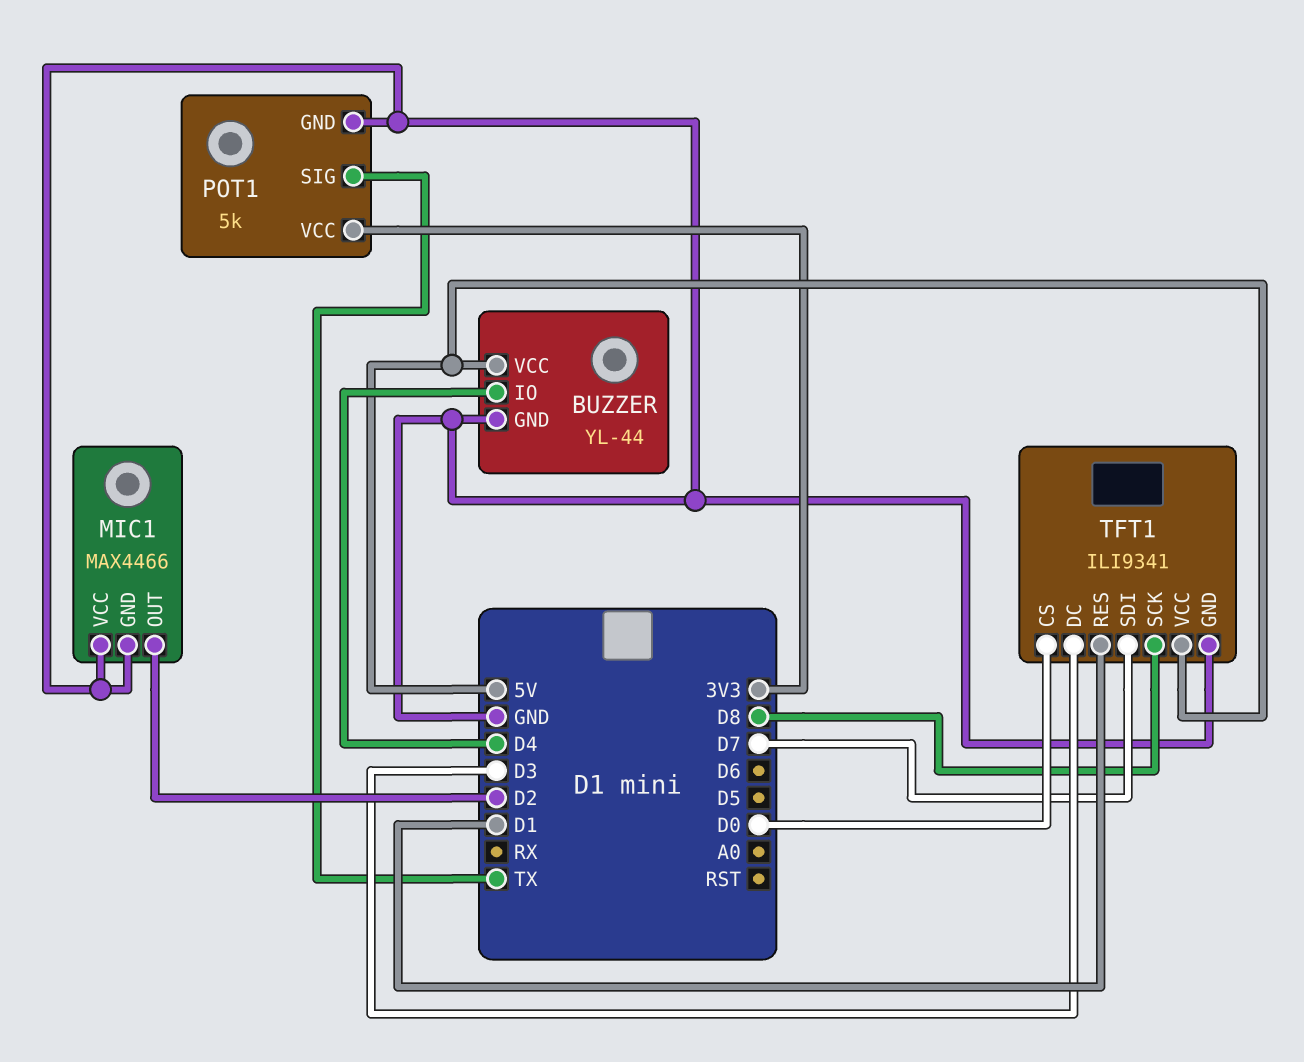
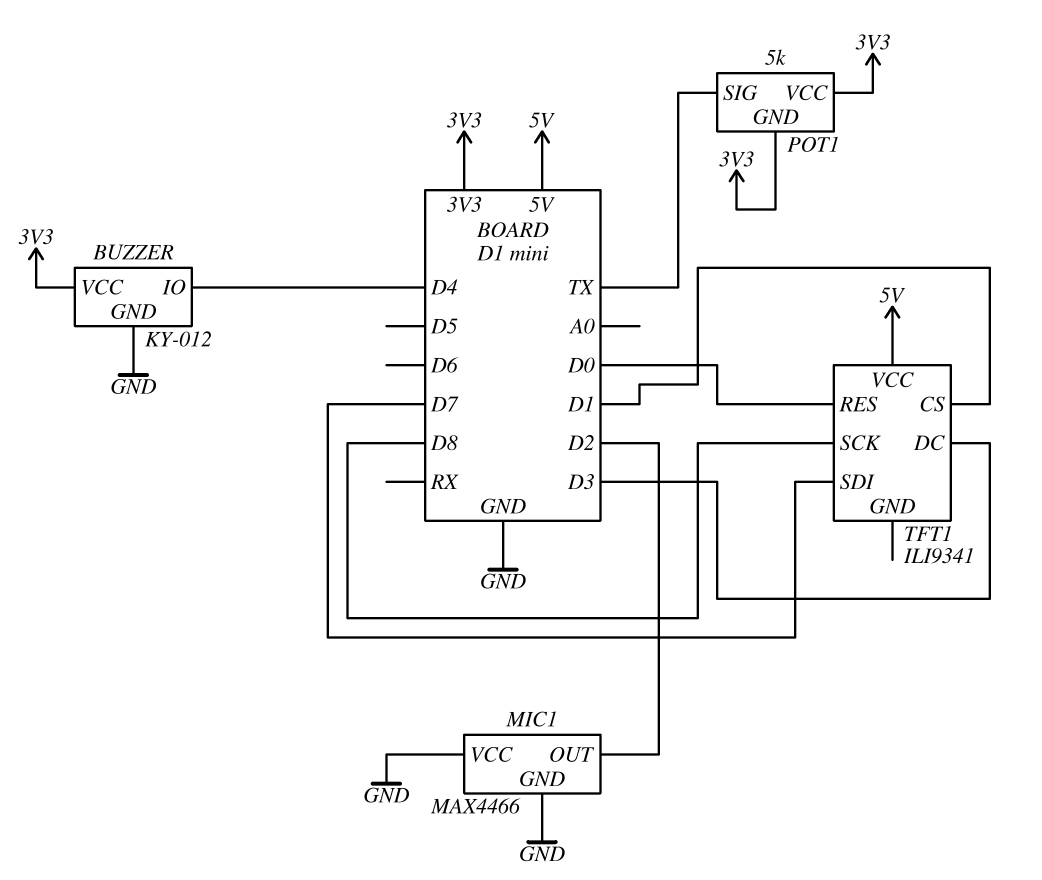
BUZZER: YL-44 -> KY-012
BUZZER pin VCC: 5V -> 3V3
POT1 pin GND: GND -> 3V3
TFT1 pin CS: D0 -> D1
TFT1 pin GND: GND -> none
TFT1 pin RES: D1 -> D0

